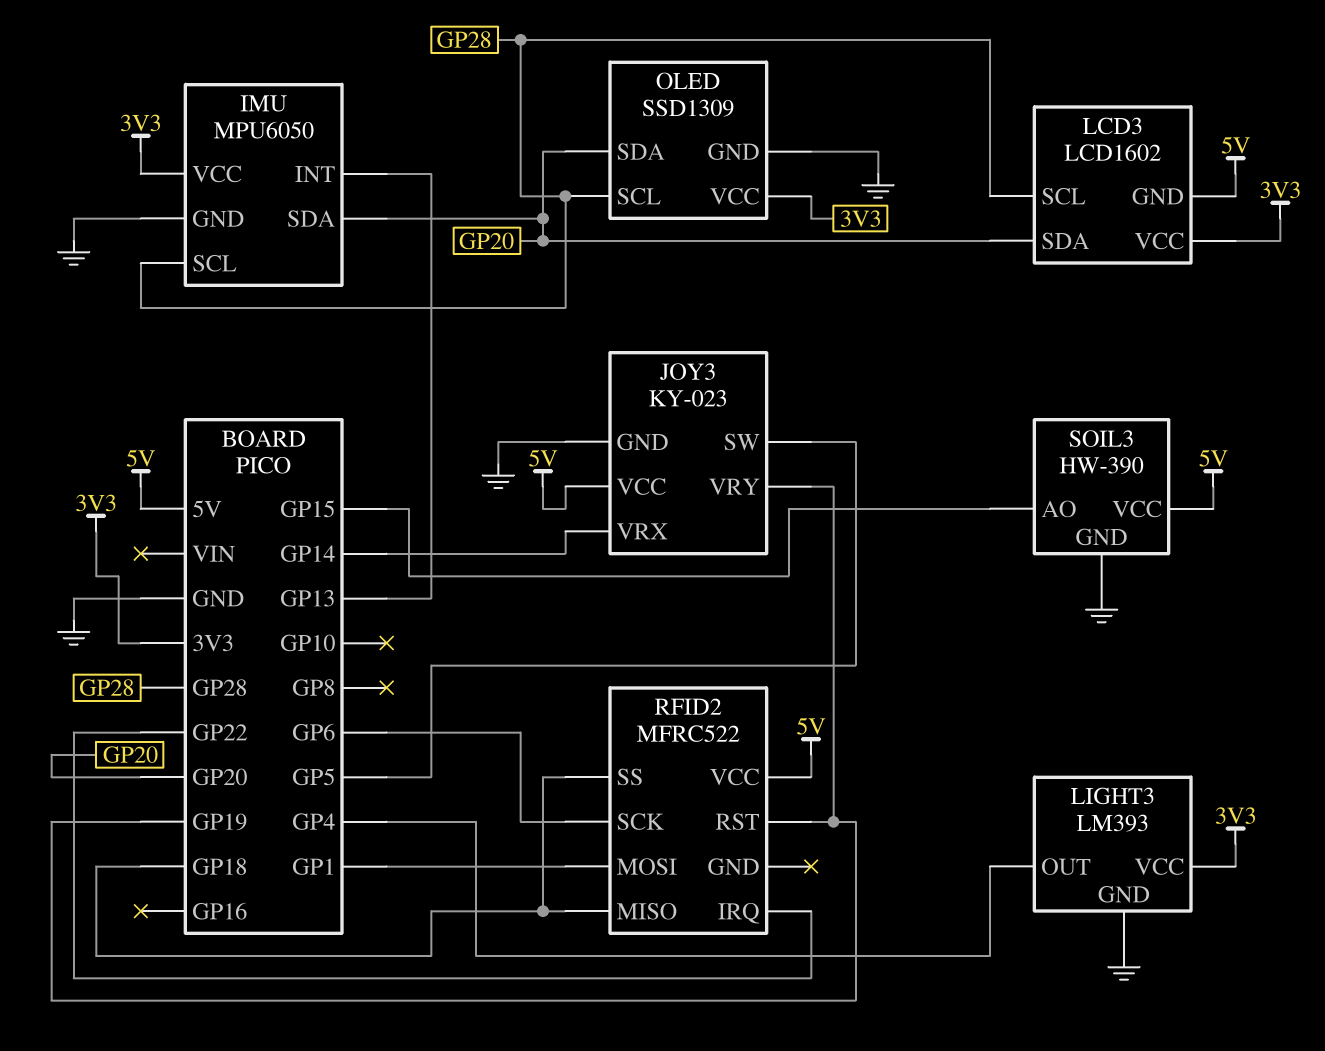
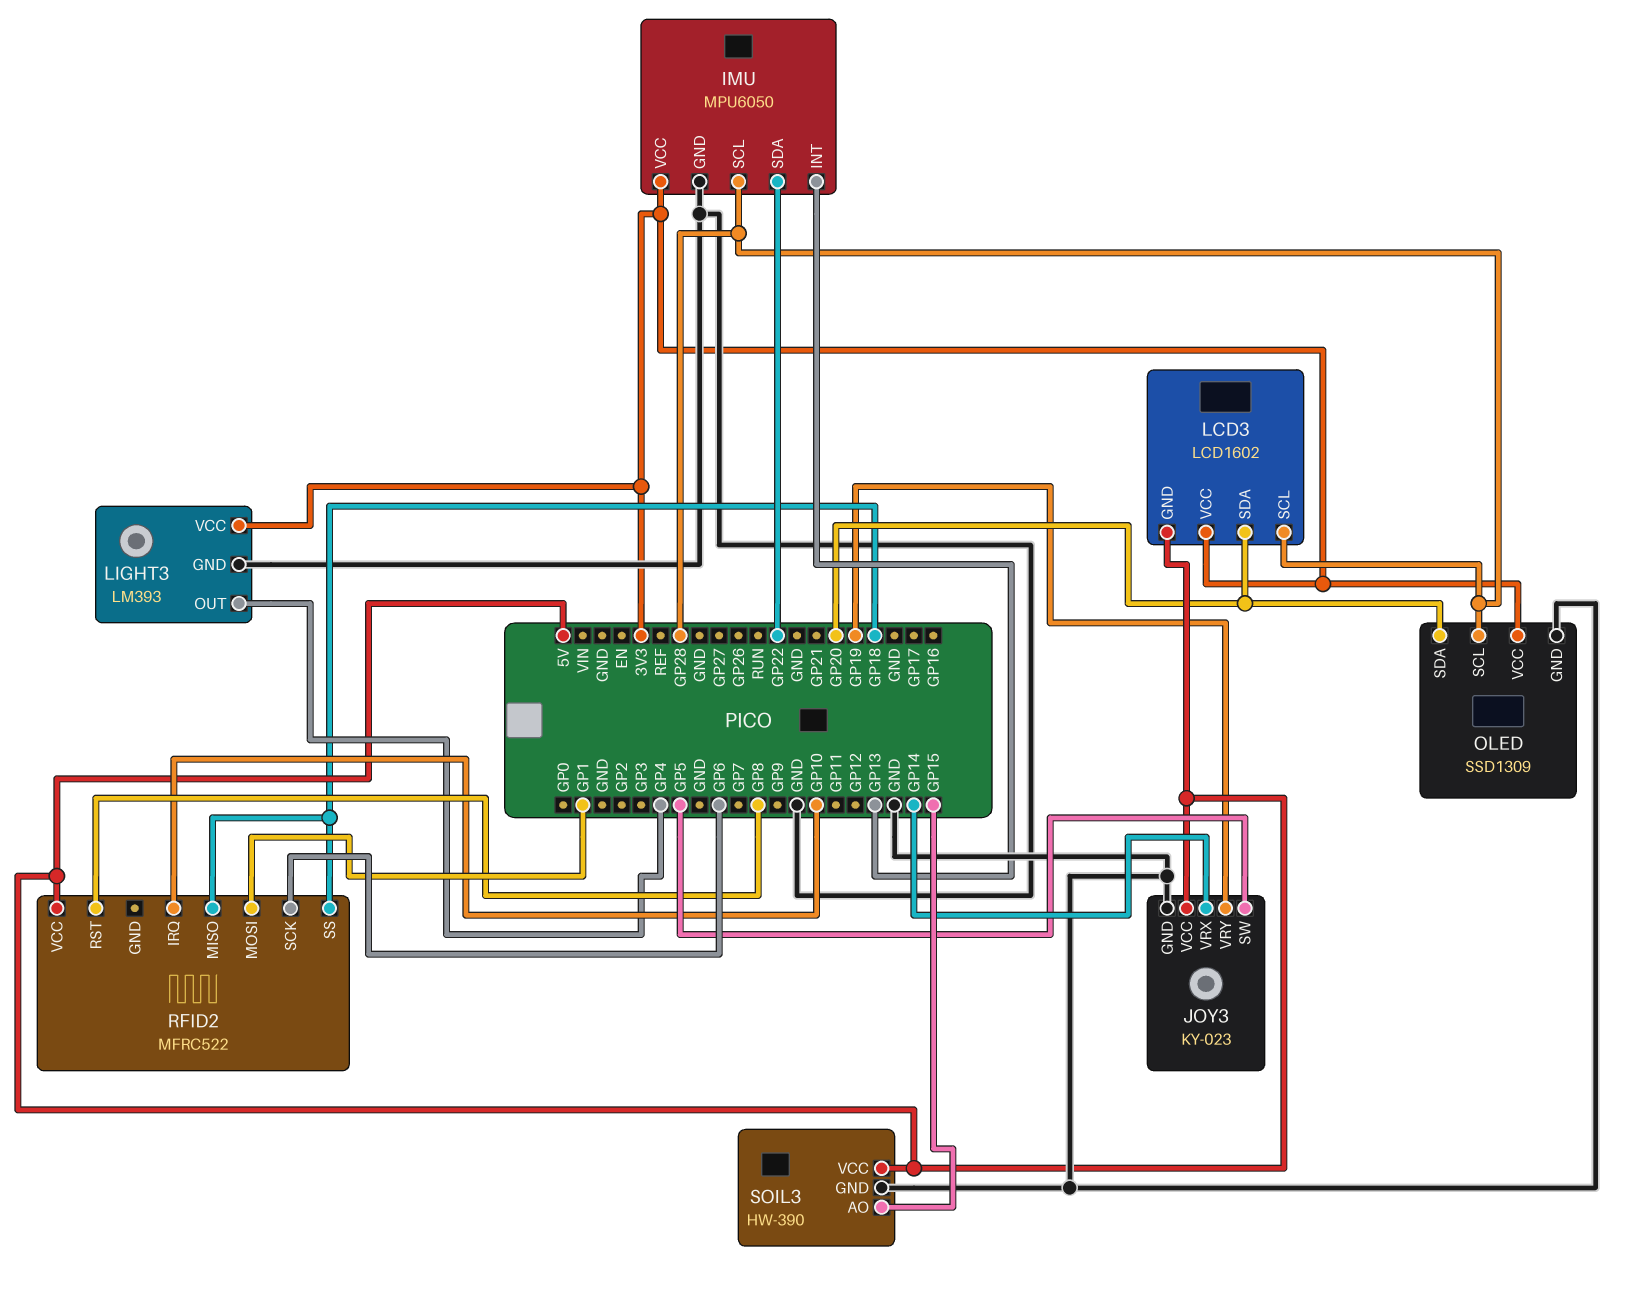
IMU pin SDA: GP20 -> GP22
RFID2 pin IRQ: GP22 -> GP10
RFID2 pin RST: GP19 -> GP8

